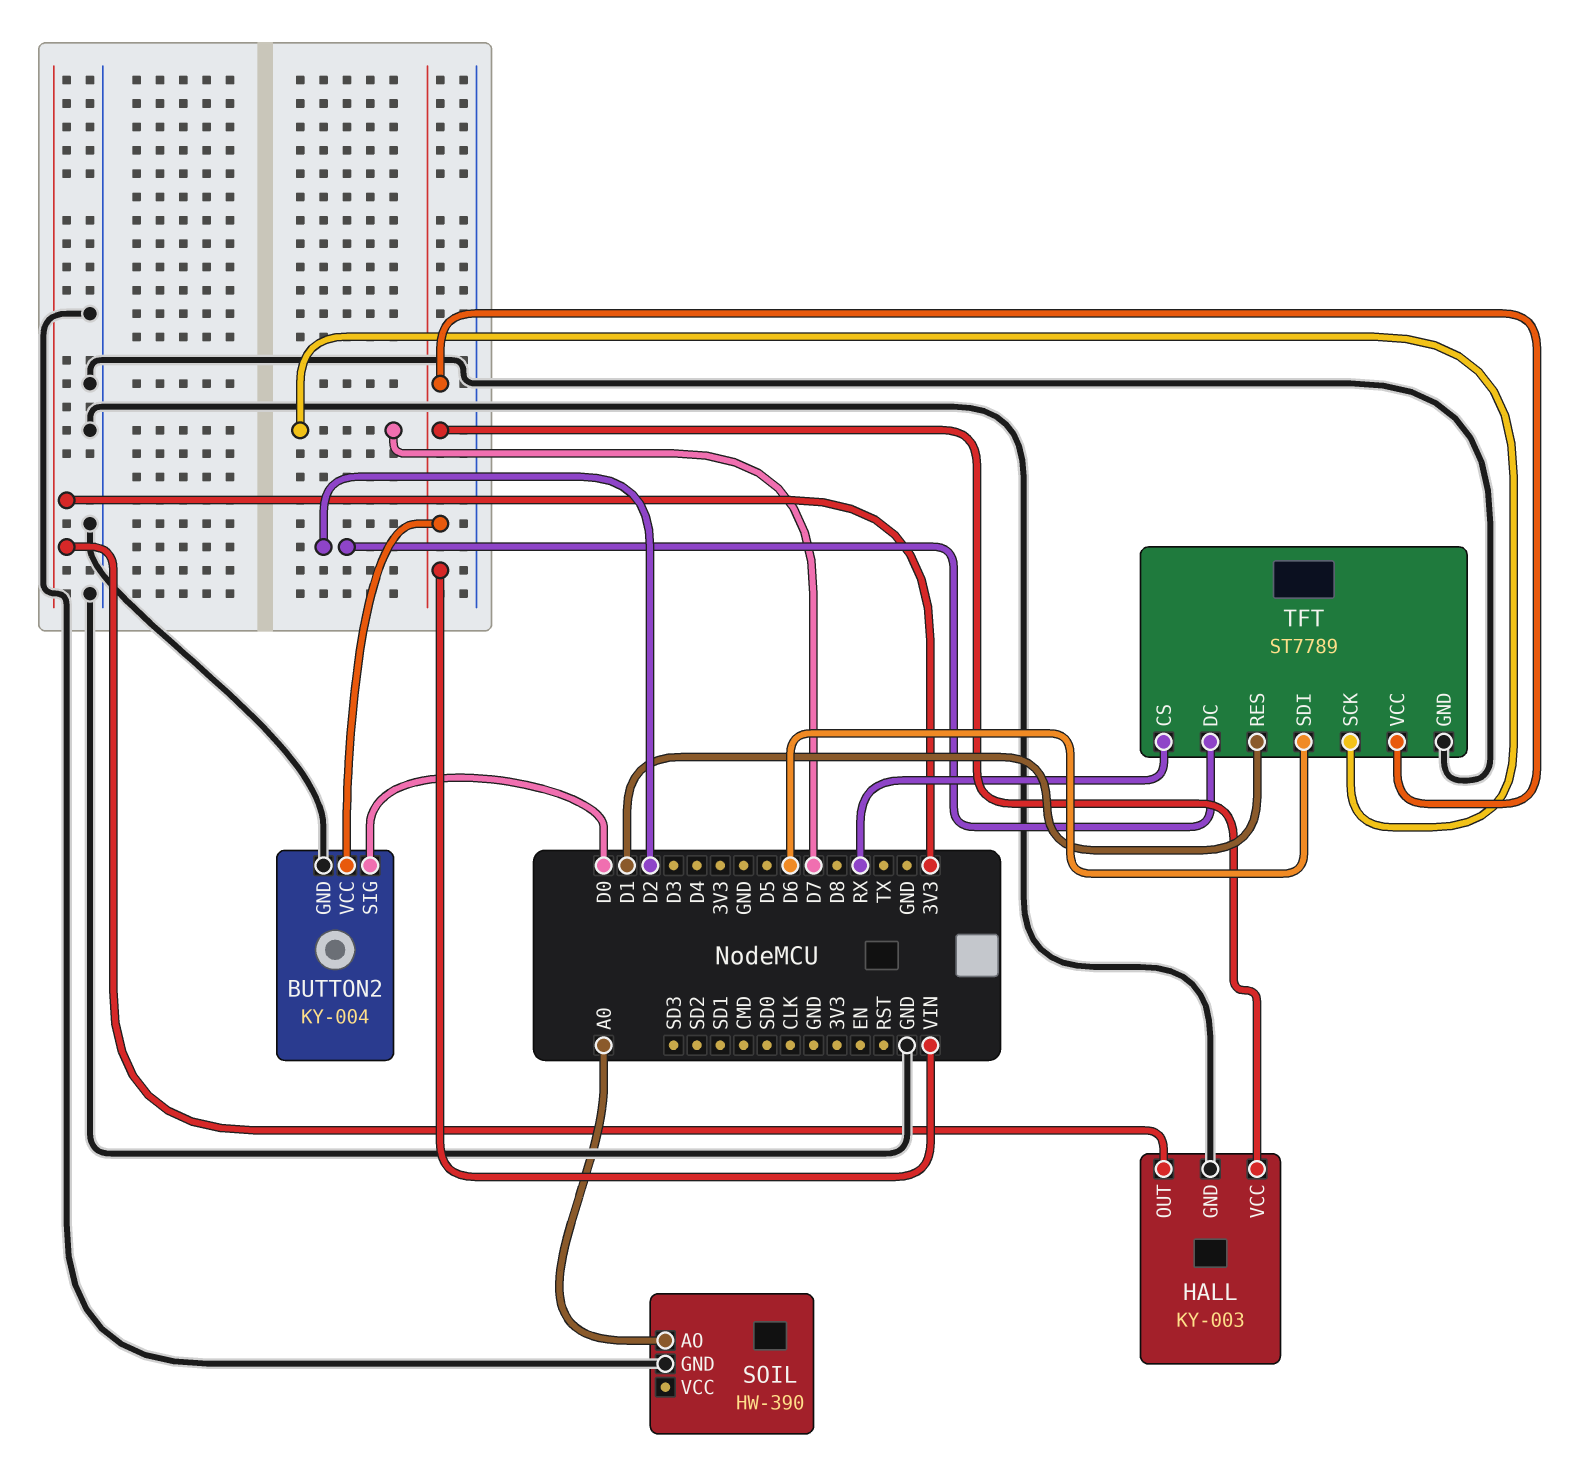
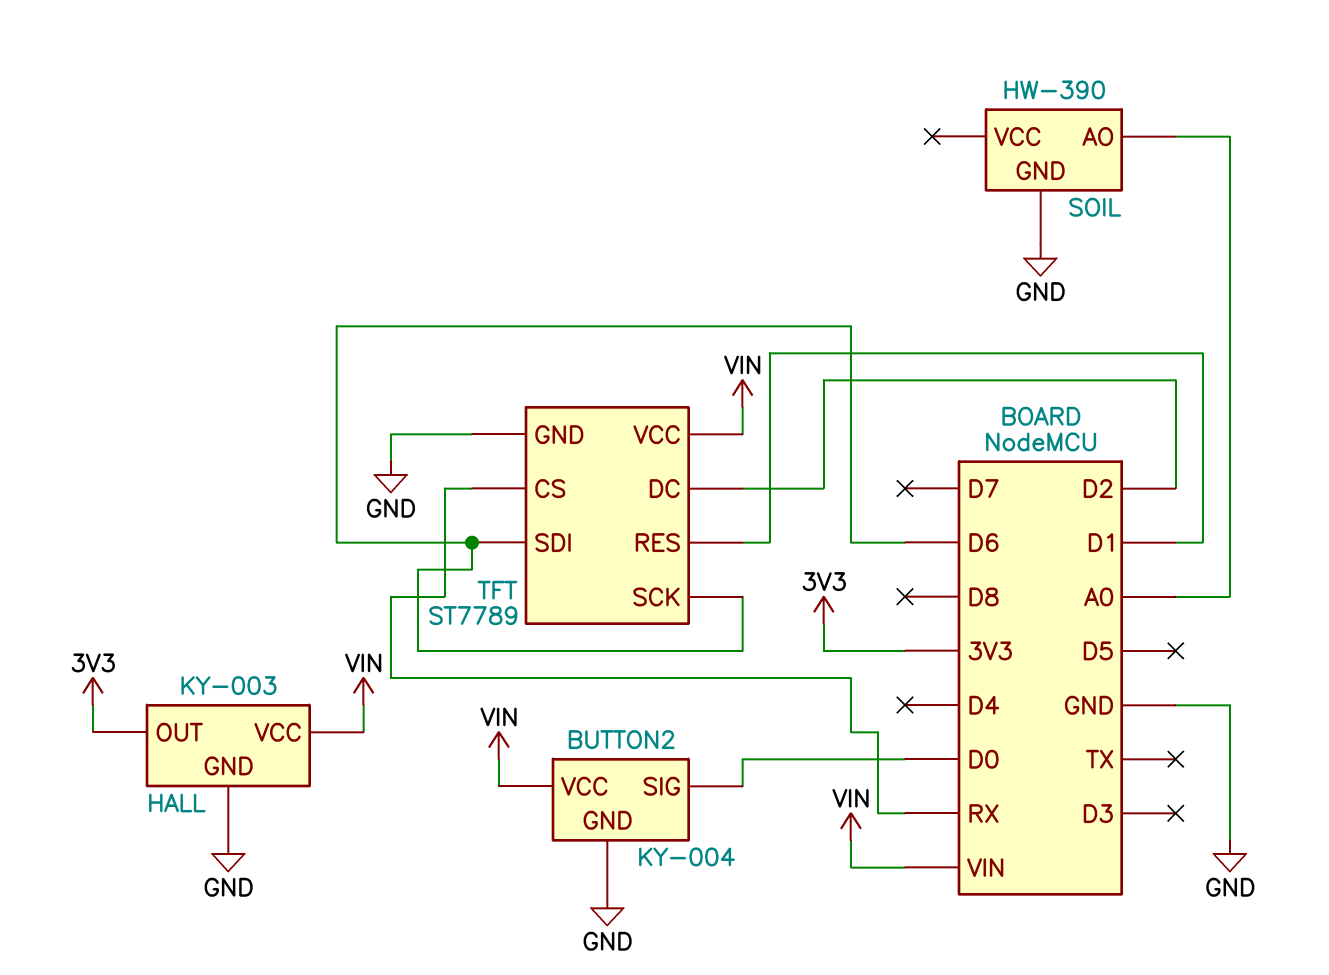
TFT pin SCK: D7 -> D6

